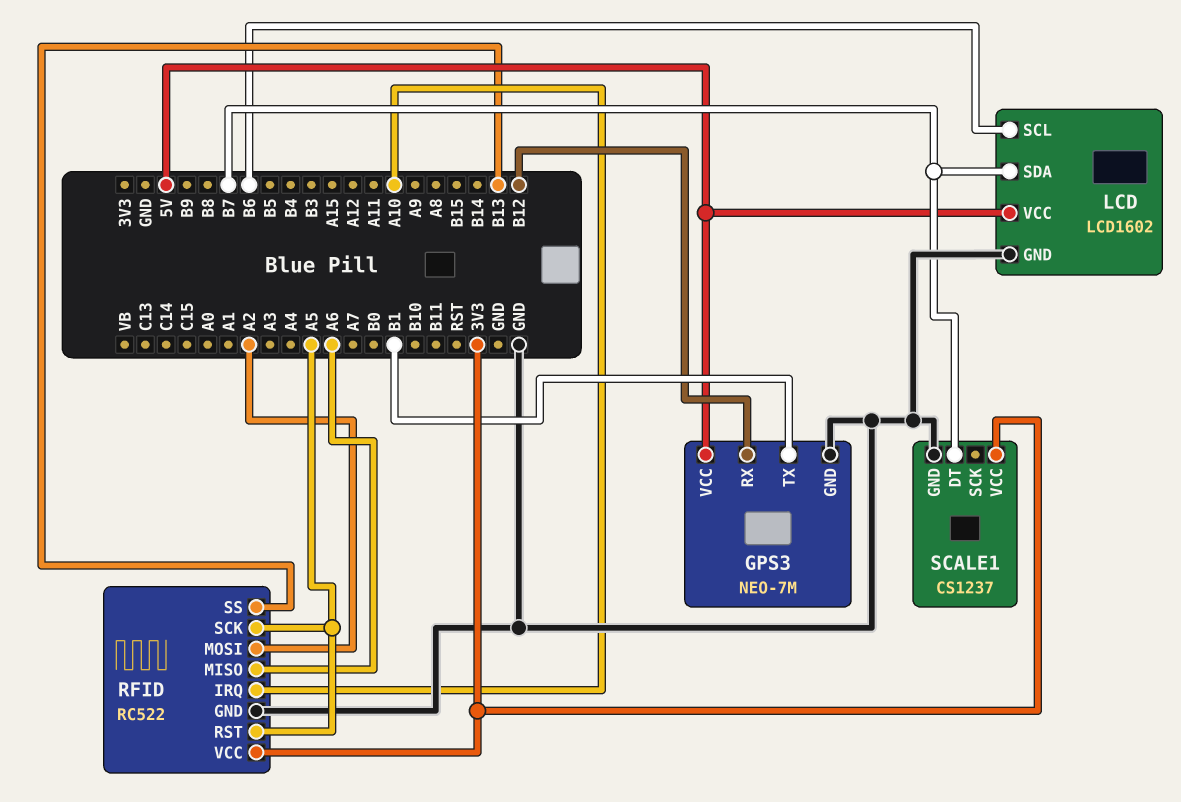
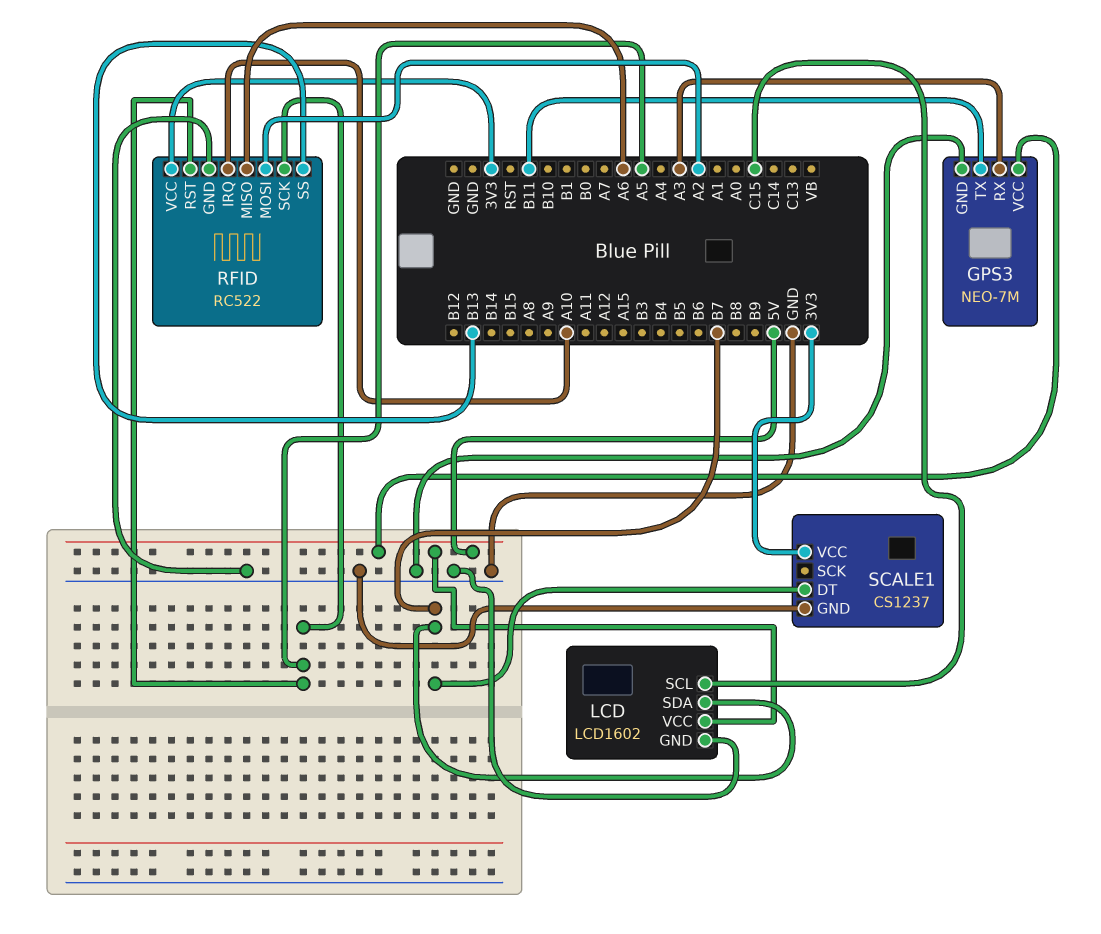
GPS3 pin RX: B12 -> A3
GPS3 pin TX: B1 -> B11
LCD pin SCL: B6 -> C15

